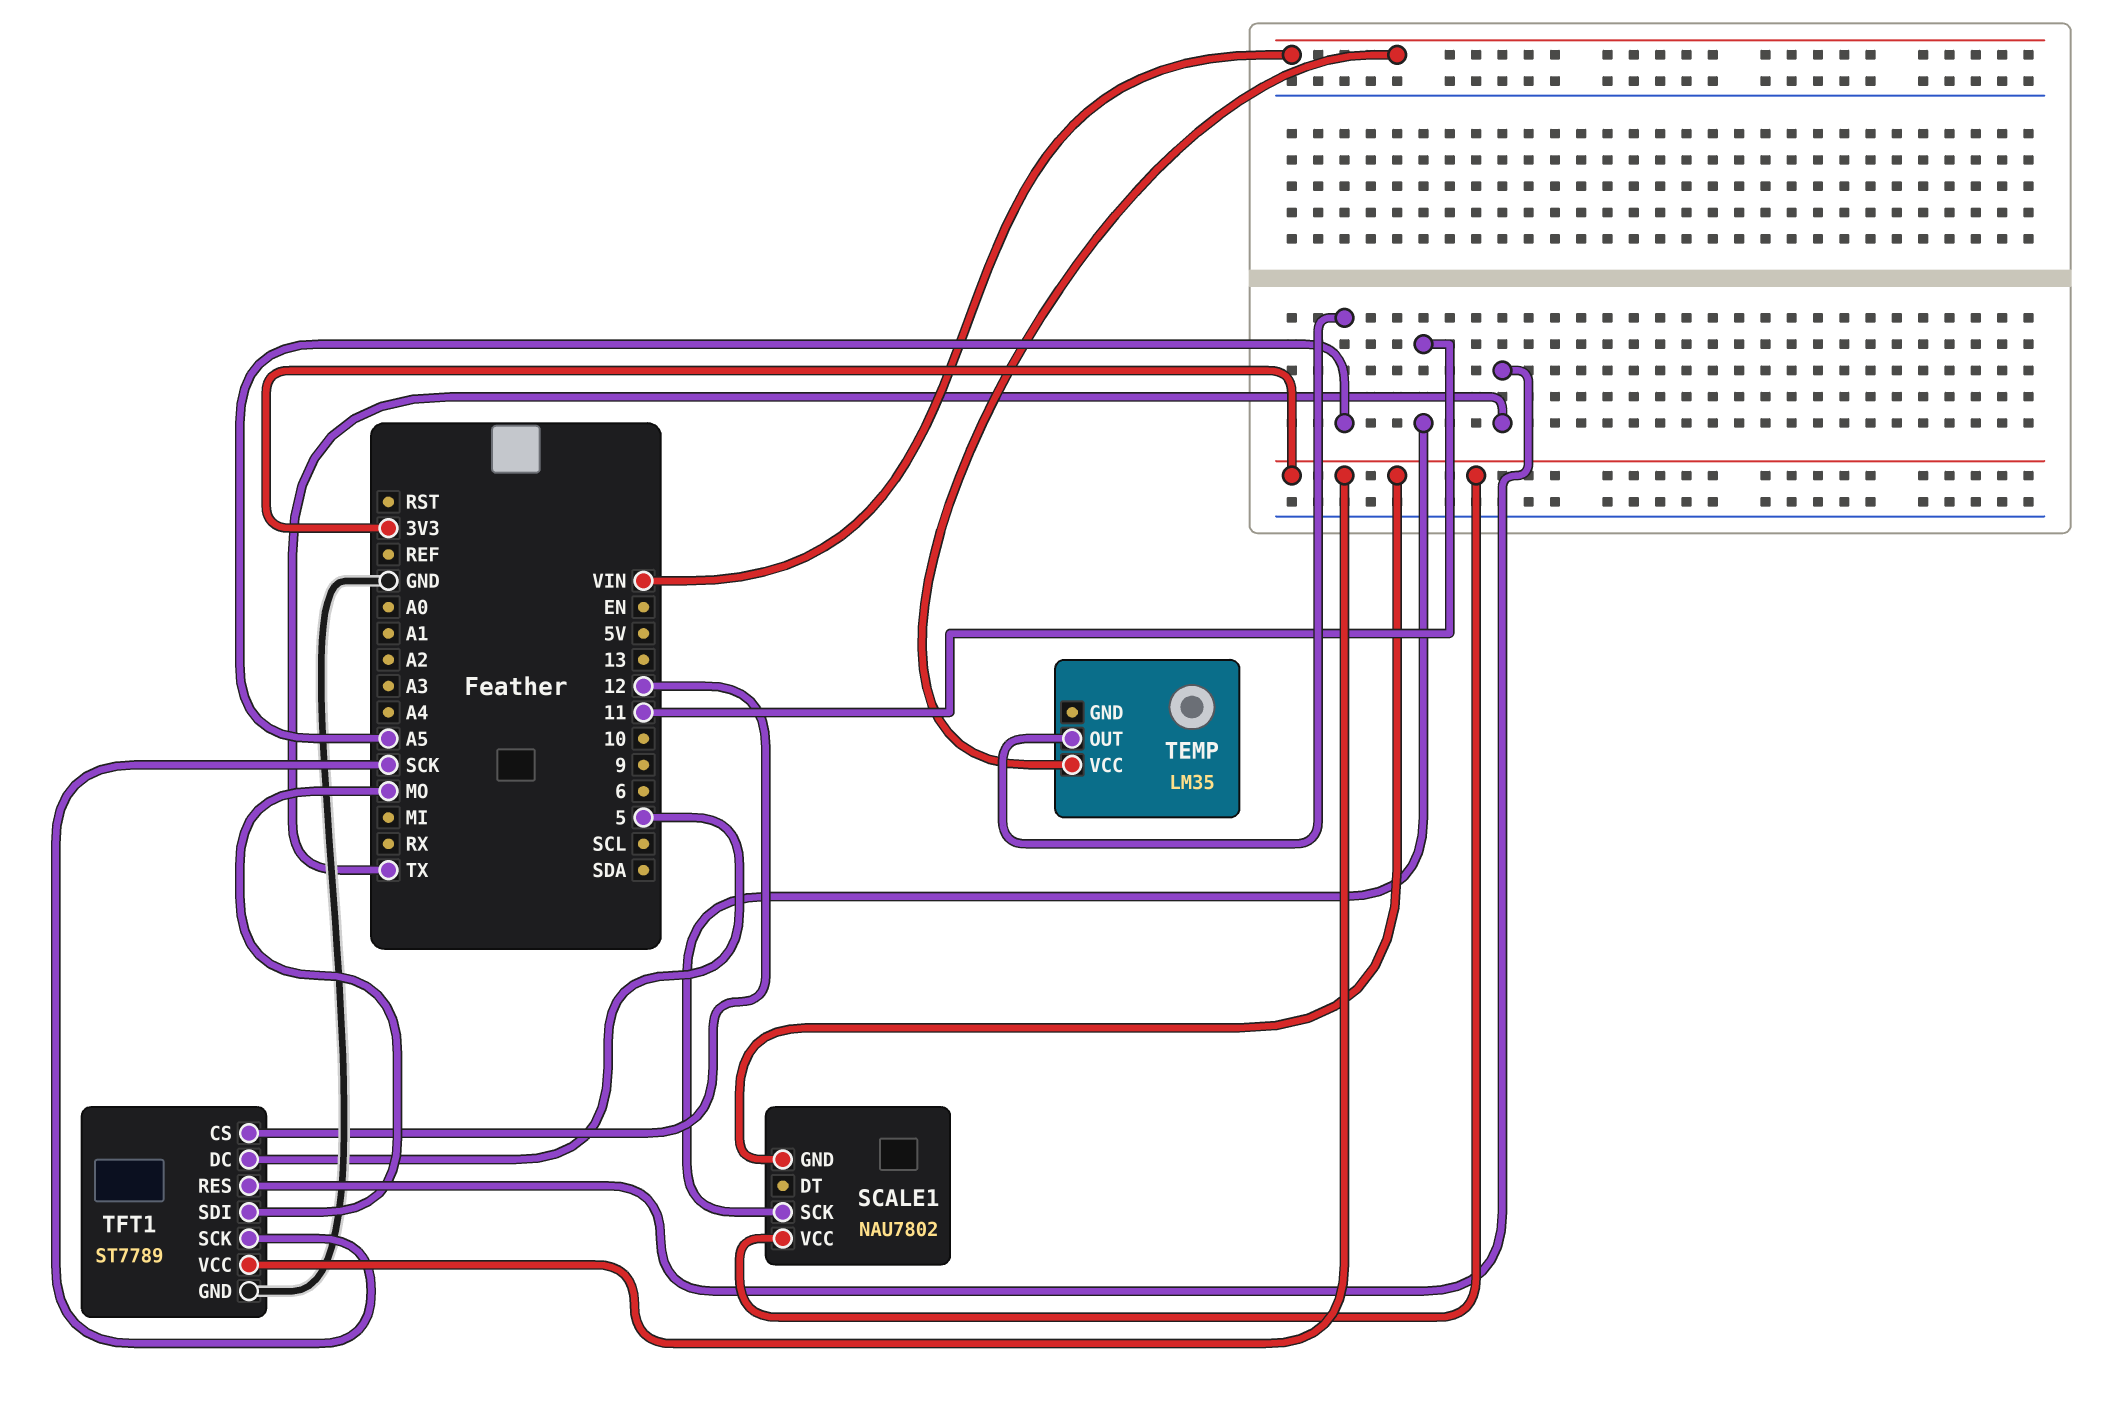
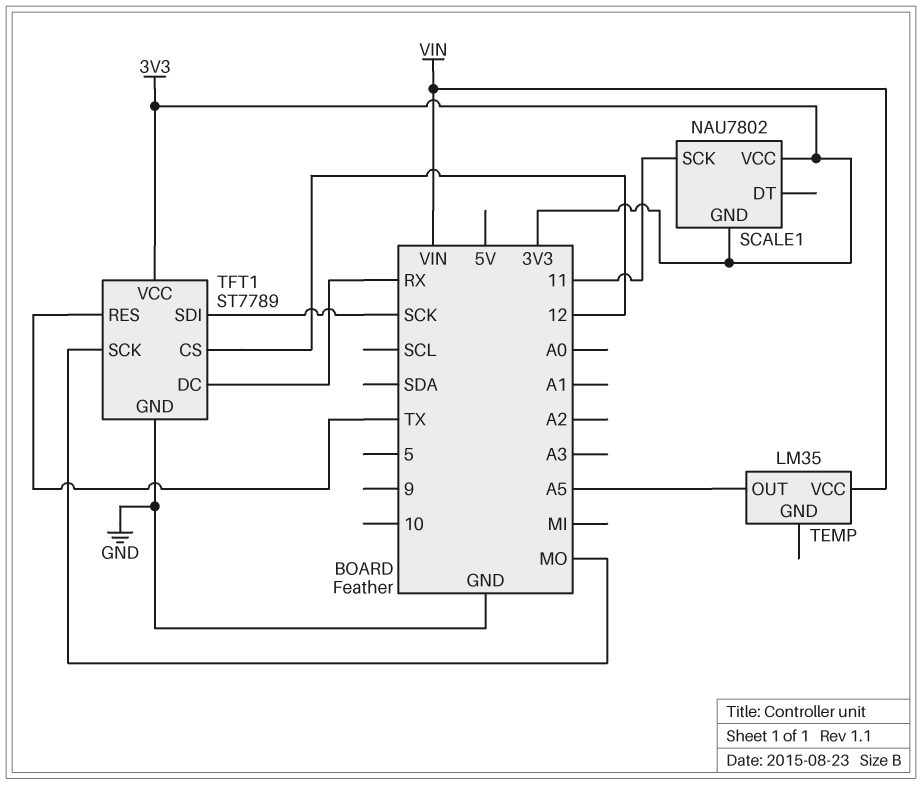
TFT1 pin DC: 5 -> RX
TFT1 pin SCK: SCK -> MO
TFT1 pin SDI: MO -> SCK

